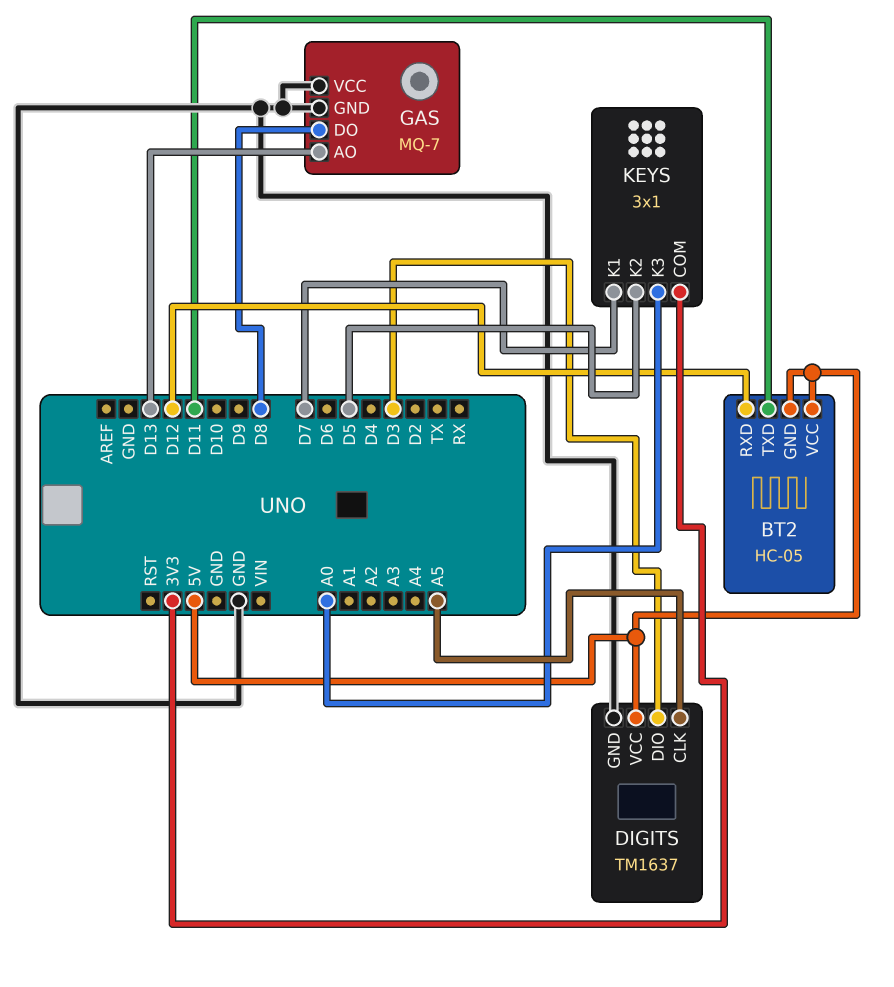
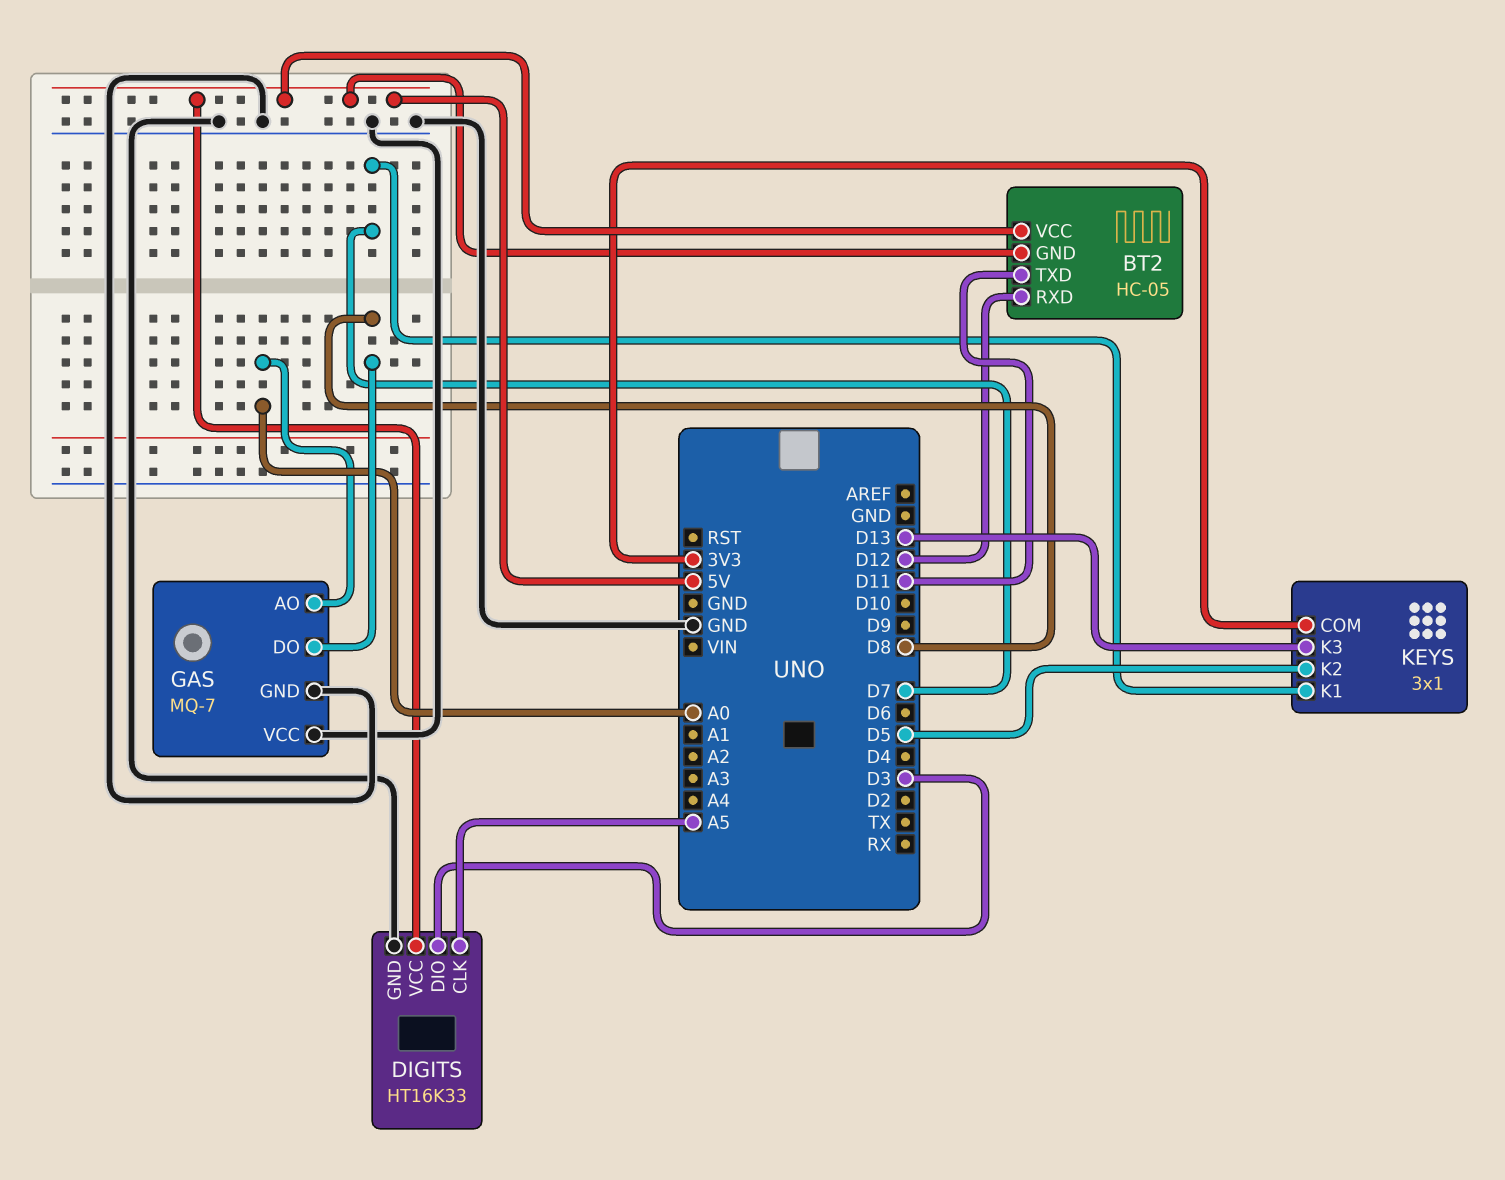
DIGITS: TM1637 -> HT16K33
GAS pin AO: D13 -> A0
KEYS pin K3: A0 -> D13

